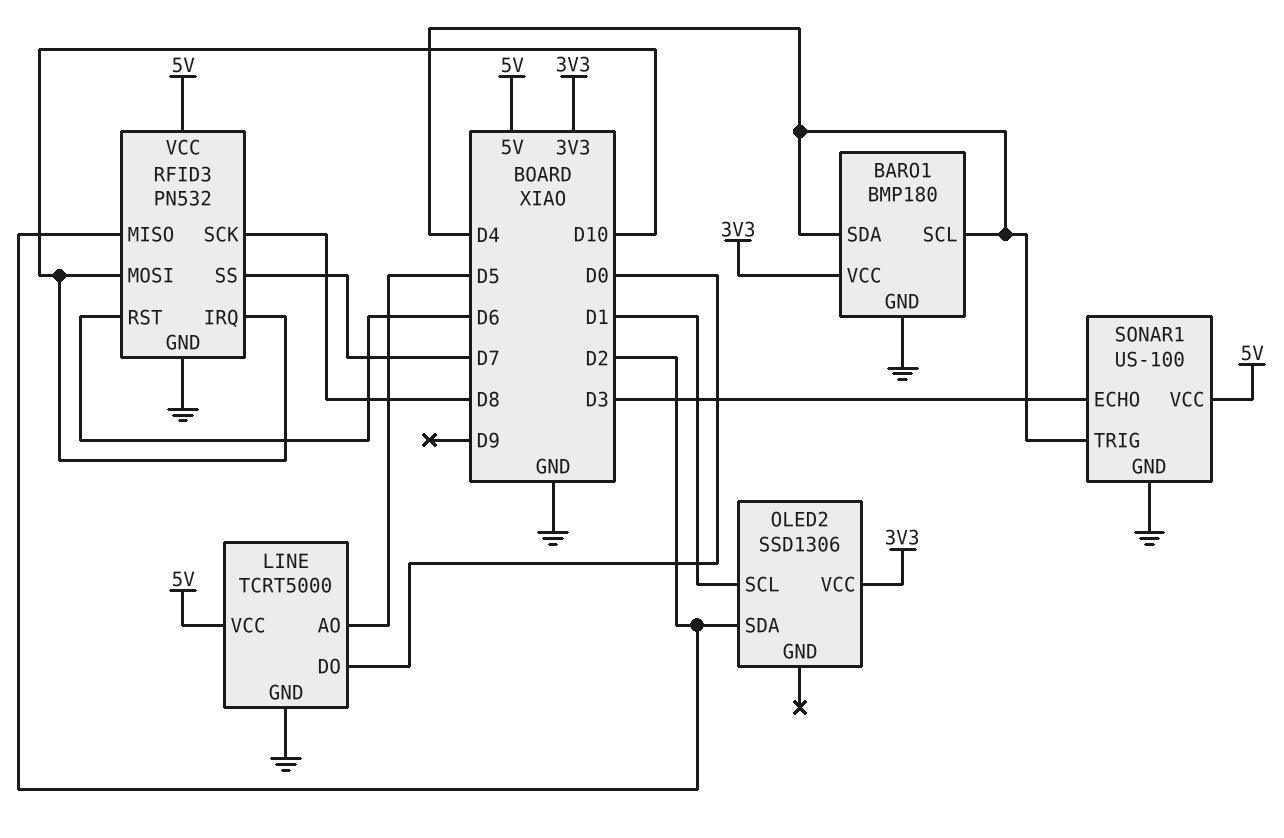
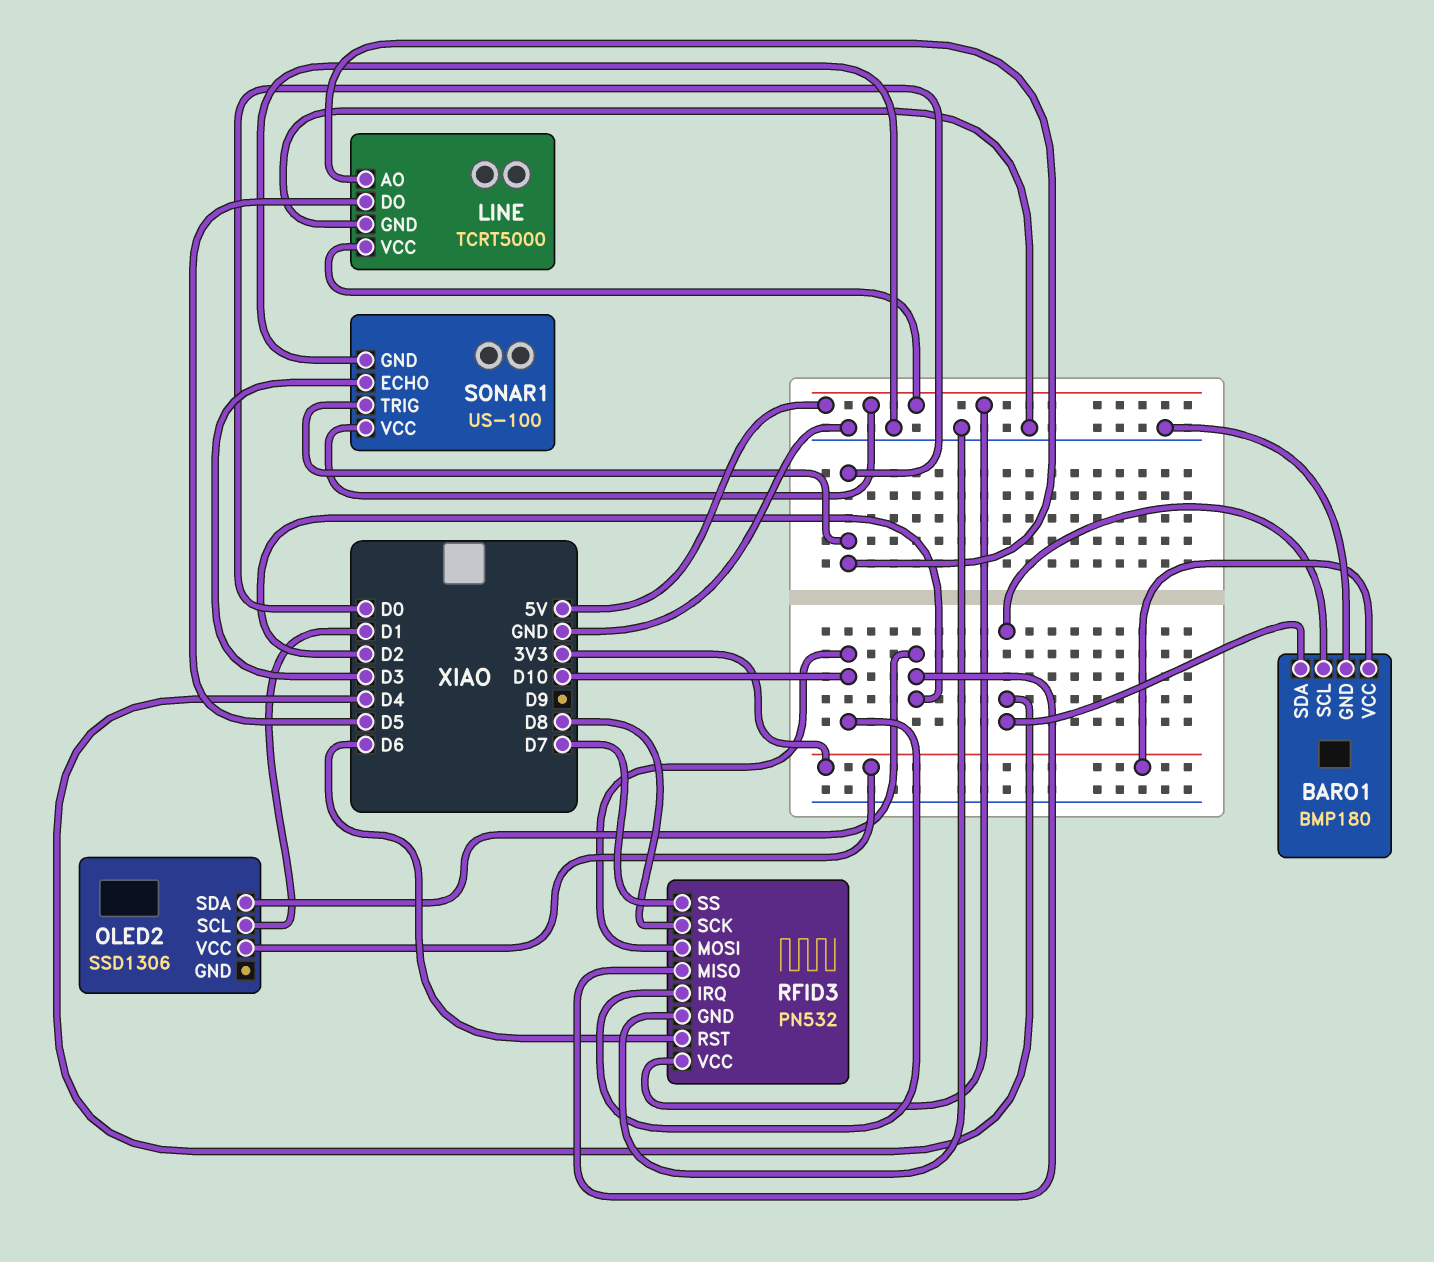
LINE pin AO: D5 -> D0
LINE pin DO: D0 -> D5
SONAR1 pin TRIG: D4 -> D0

